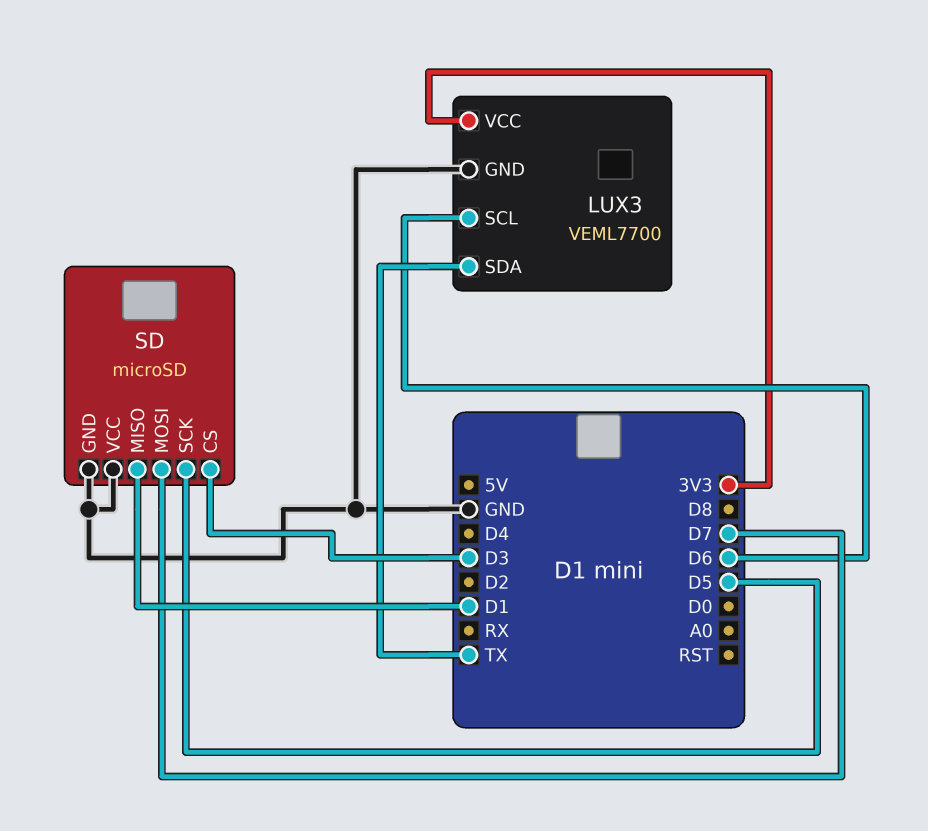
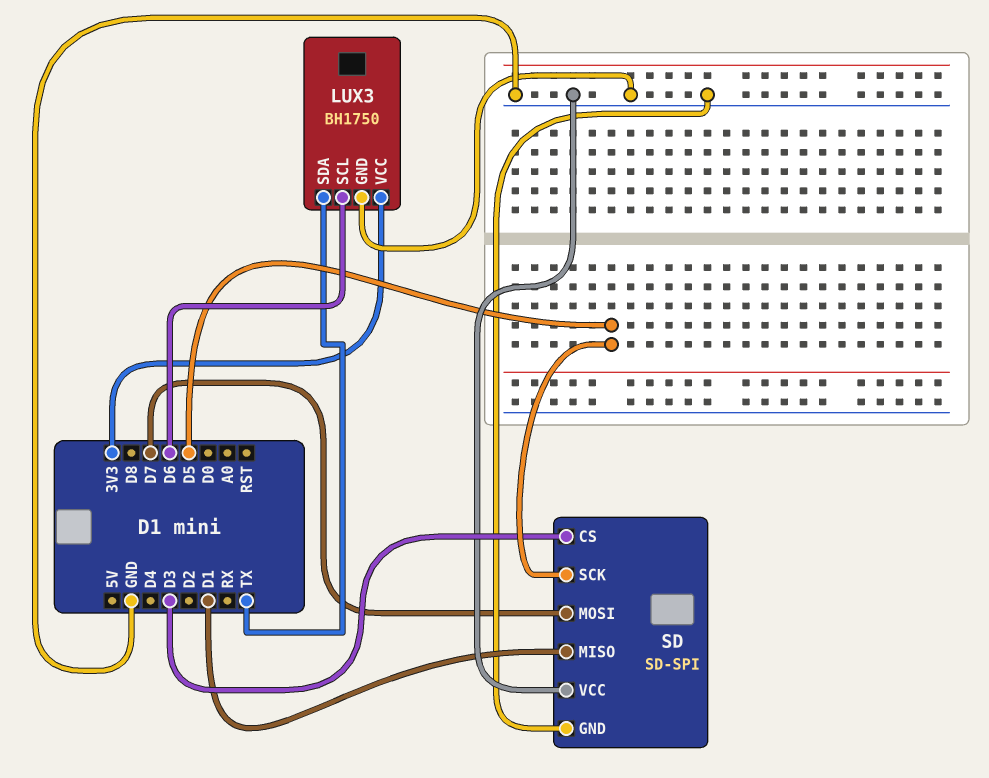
LUX3: VEML7700 -> BH1750
SD: microSD -> SD-SPI

